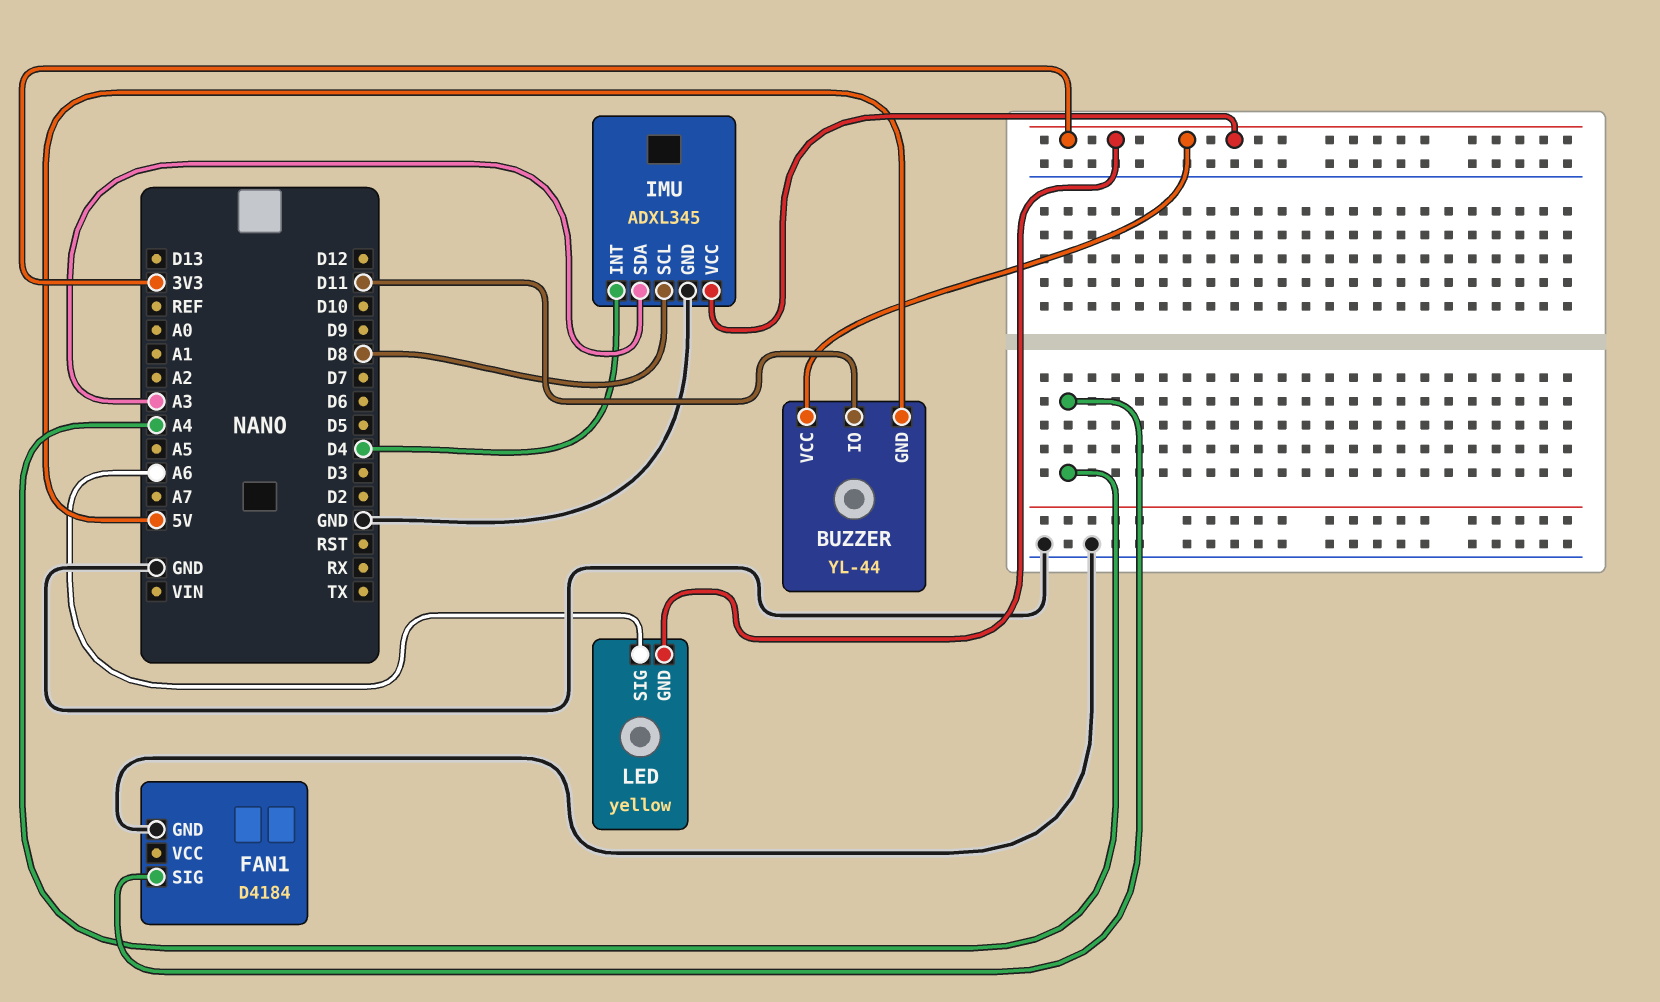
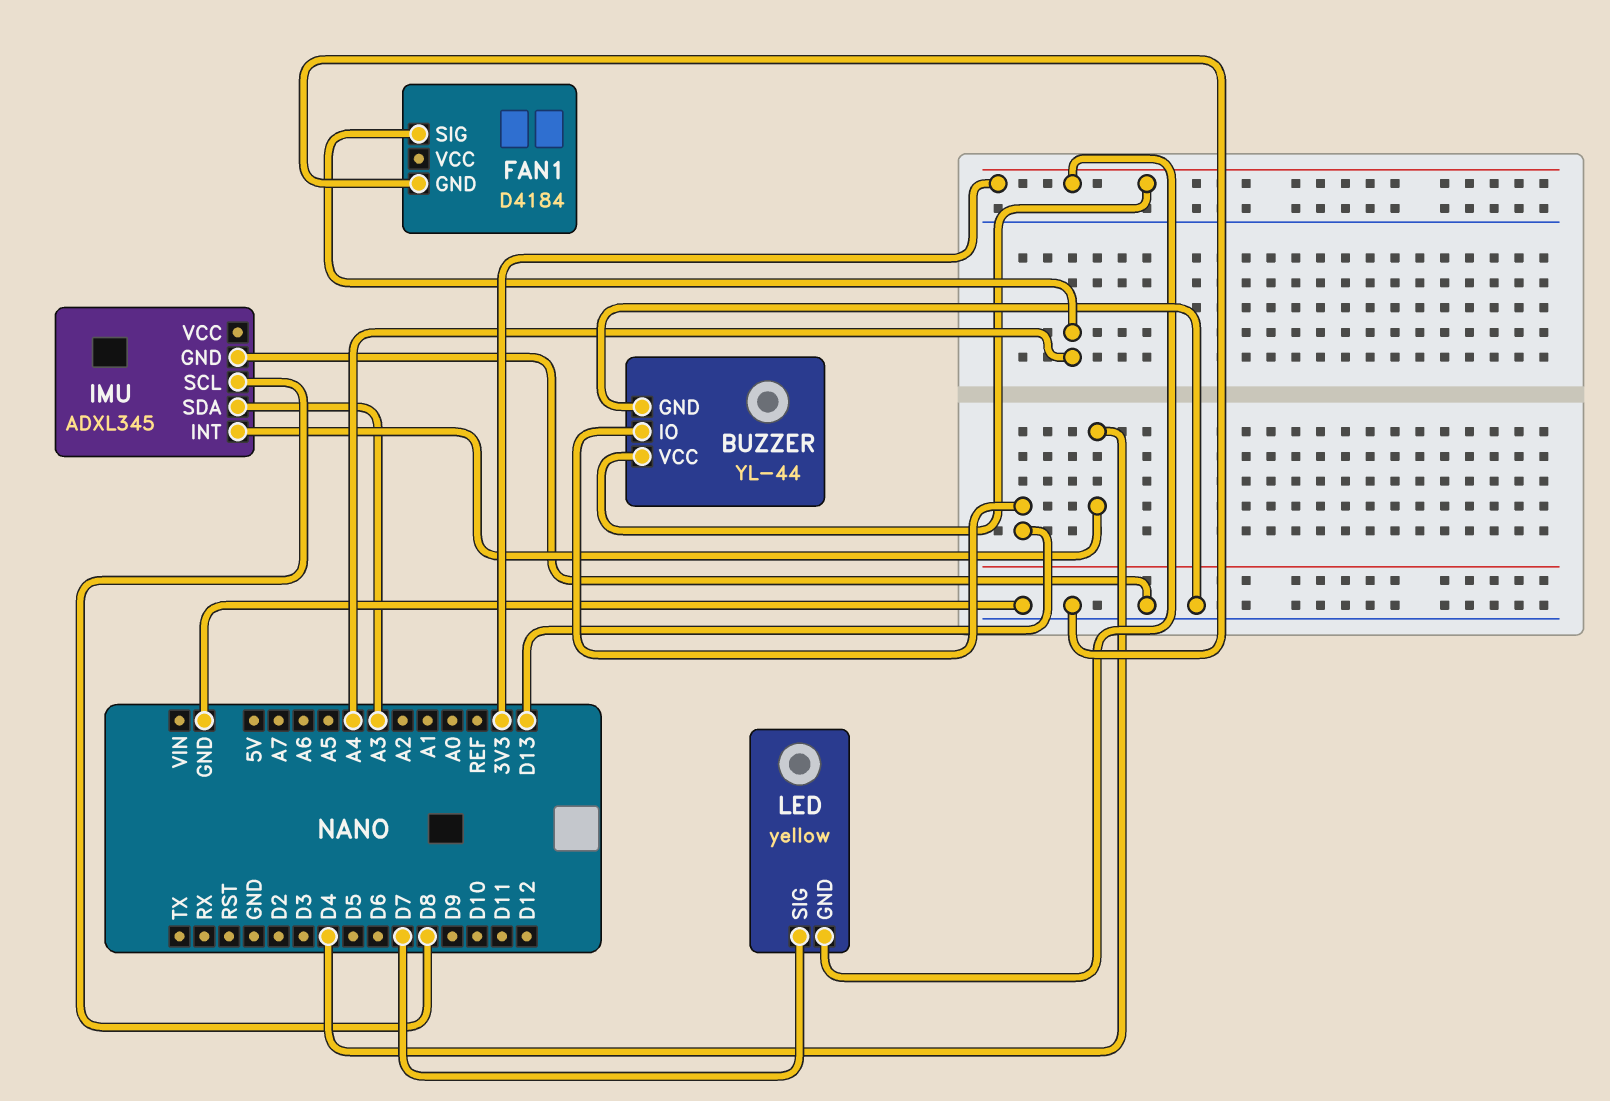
BUZZER pin GND: 5V -> GND
BUZZER pin IO: D11 -> D13
IMU pin VCC: 3V3 -> none
LED pin SIG: A6 -> D7

